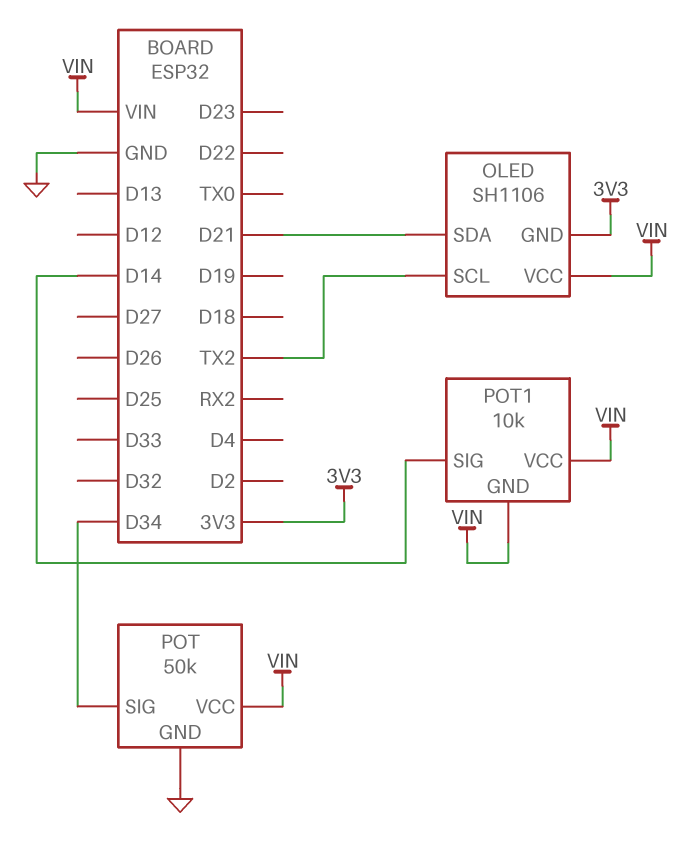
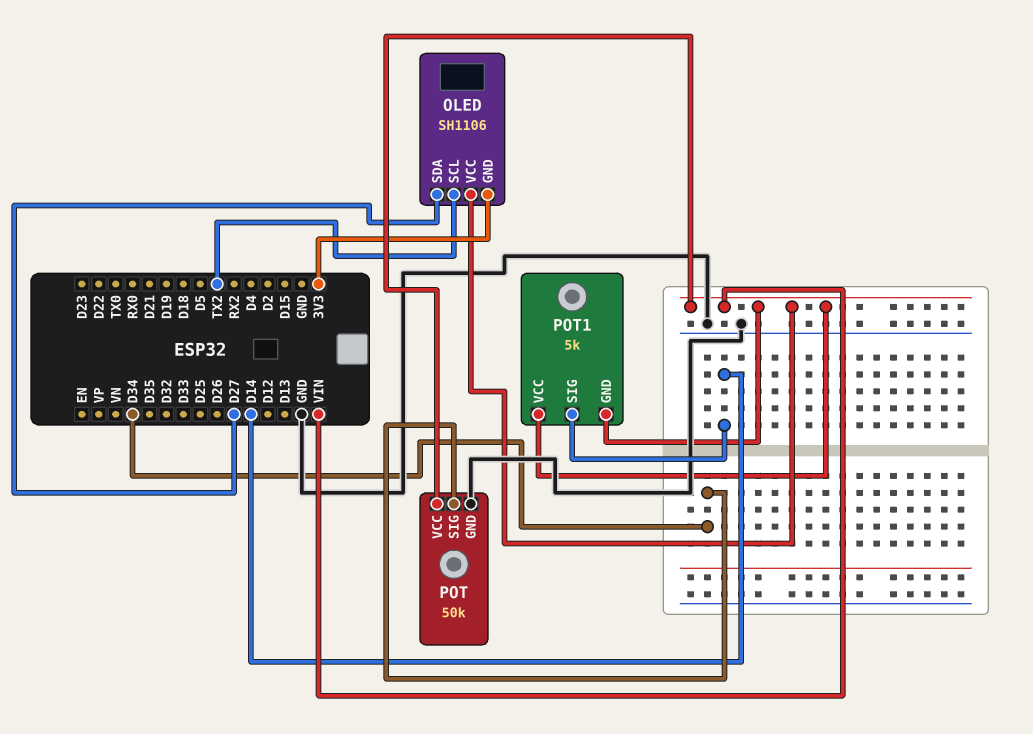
OLED pin SDA: D21 -> D27
POT1: 10k -> 5k

